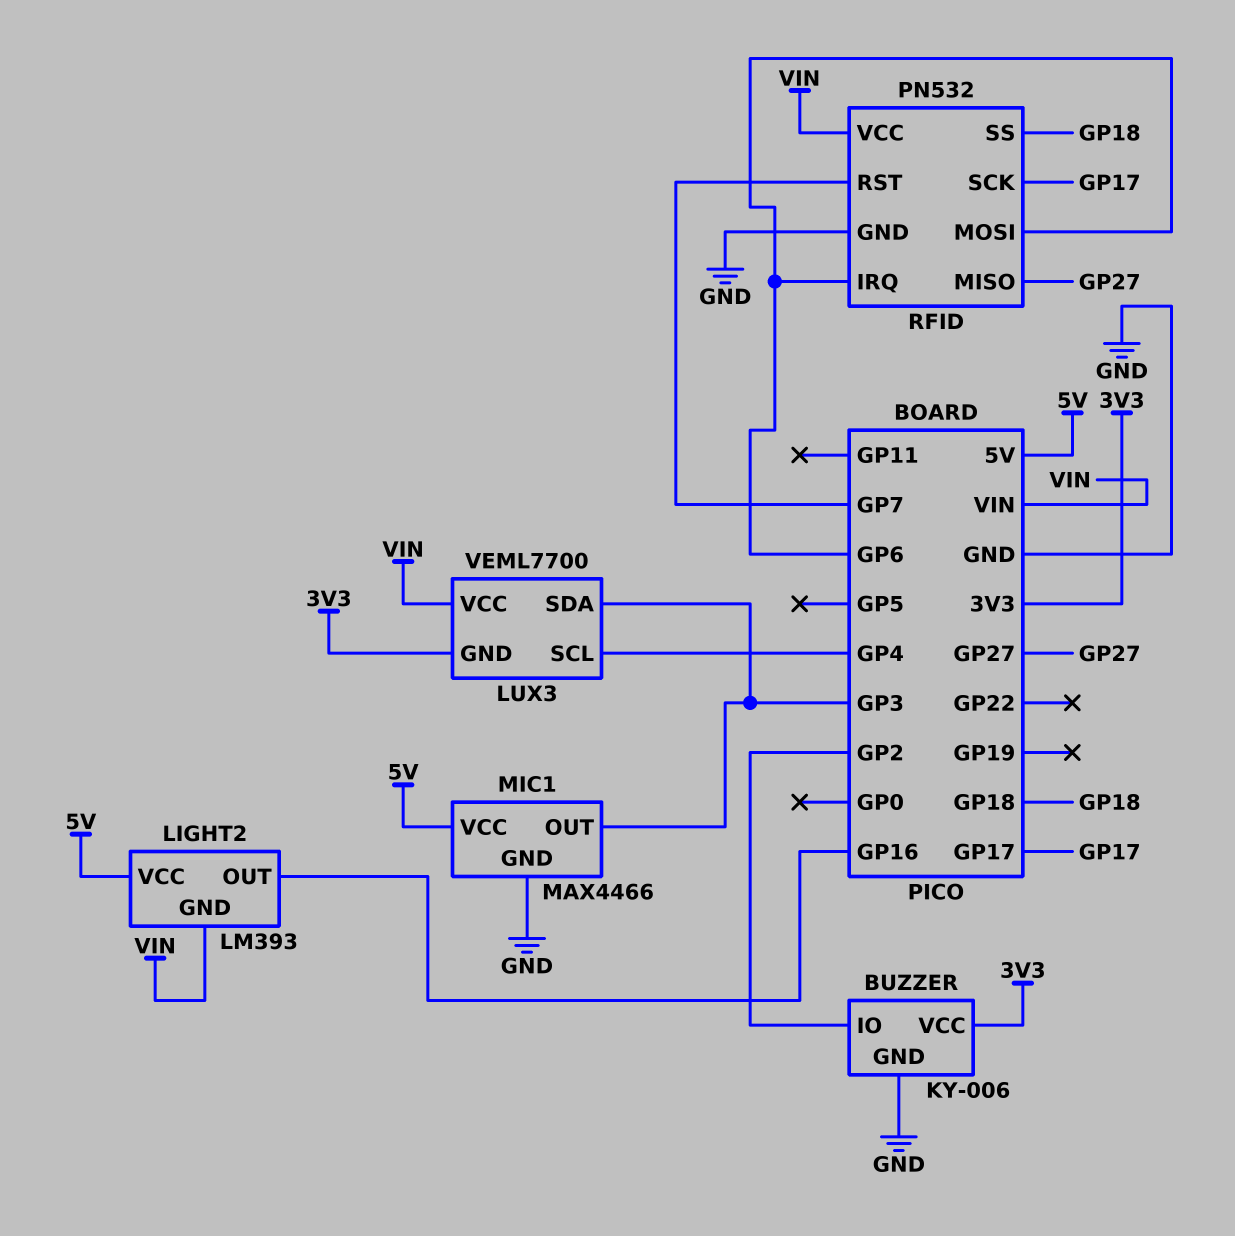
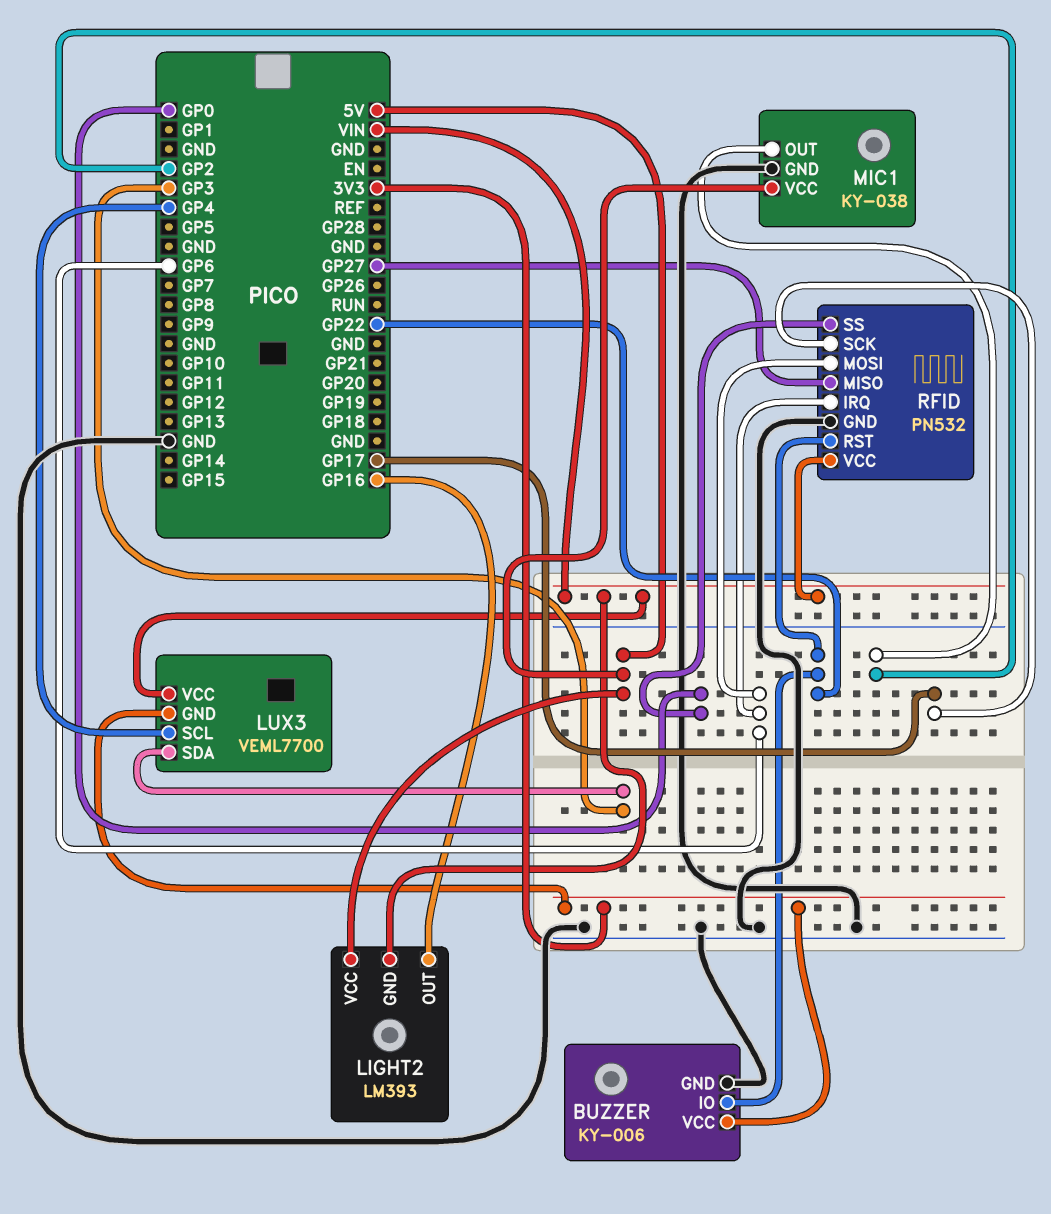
BUZZER pin IO: GP2 -> GP22
MIC1: MAX4466 -> KY-038
MIC1 pin OUT: GP3 -> GP2
RFID pin RST: GP7 -> GP22
RFID pin SS: GP18 -> GP0

